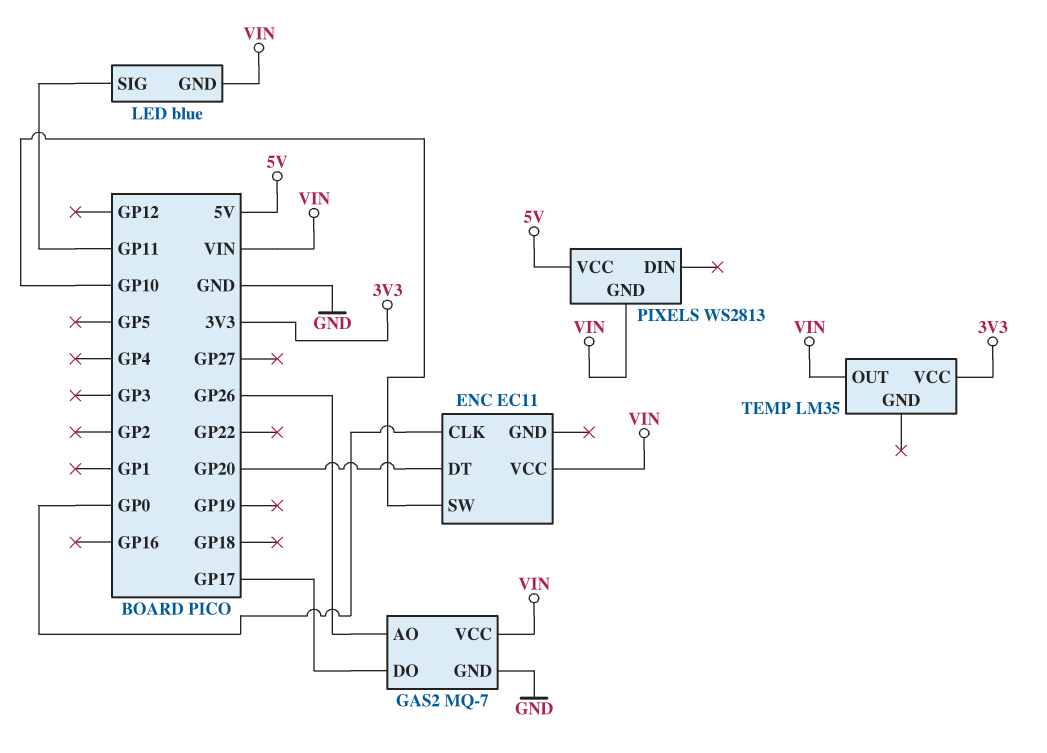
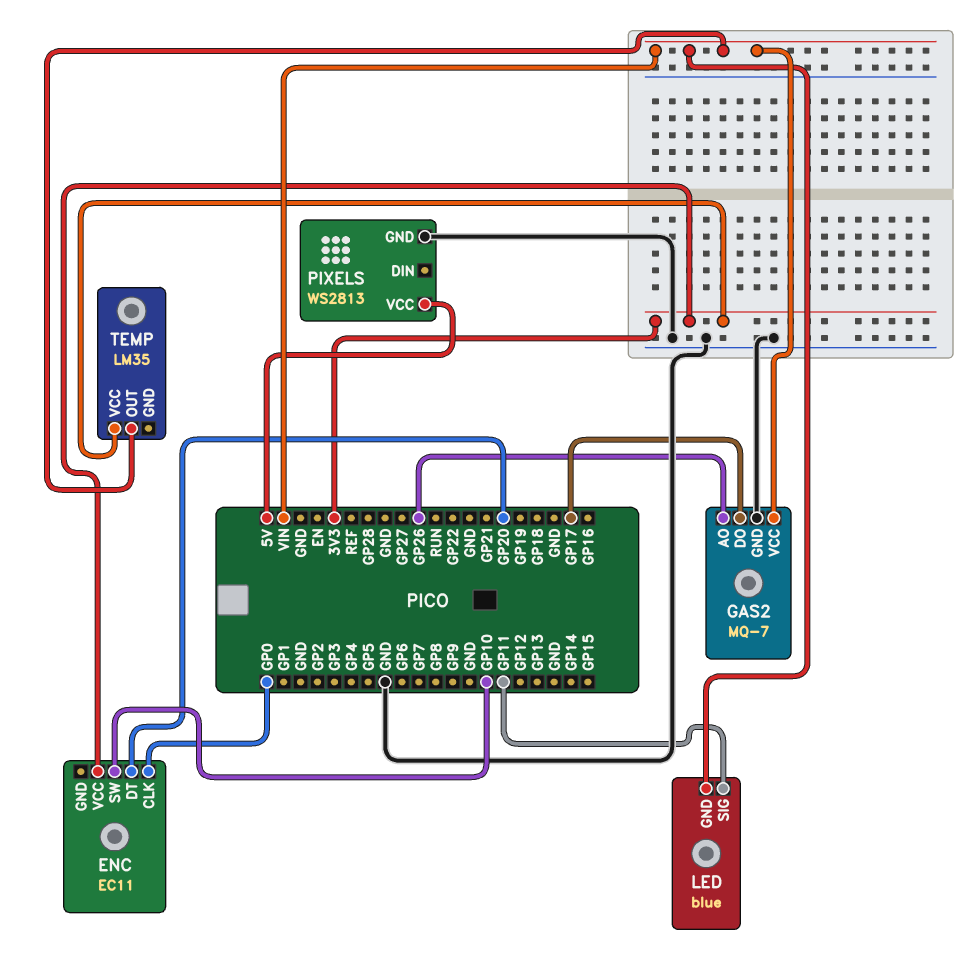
ENC pin VCC: VIN -> 3V3
PIXELS pin GND: VIN -> GND

